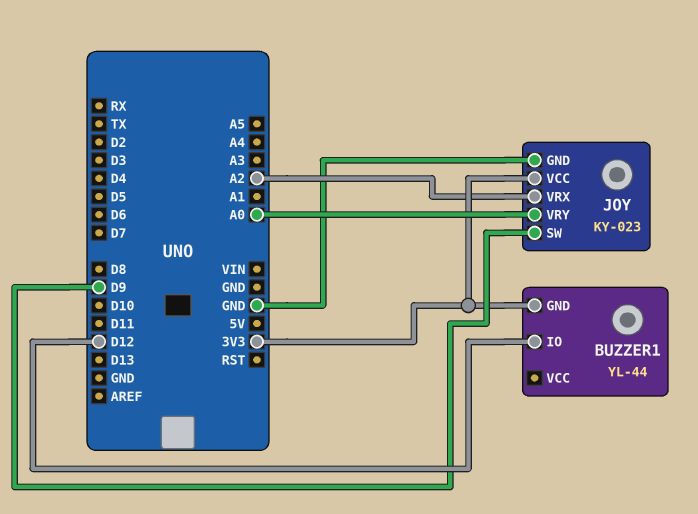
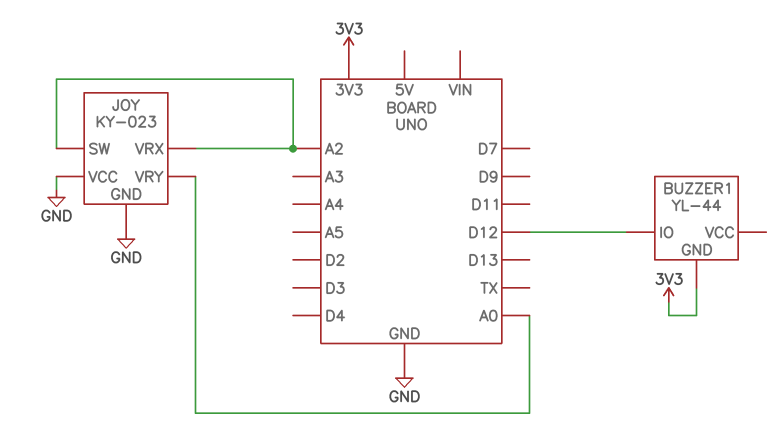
JOY pin SW: D9 -> A2
JOY pin VCC: 3V3 -> GND

